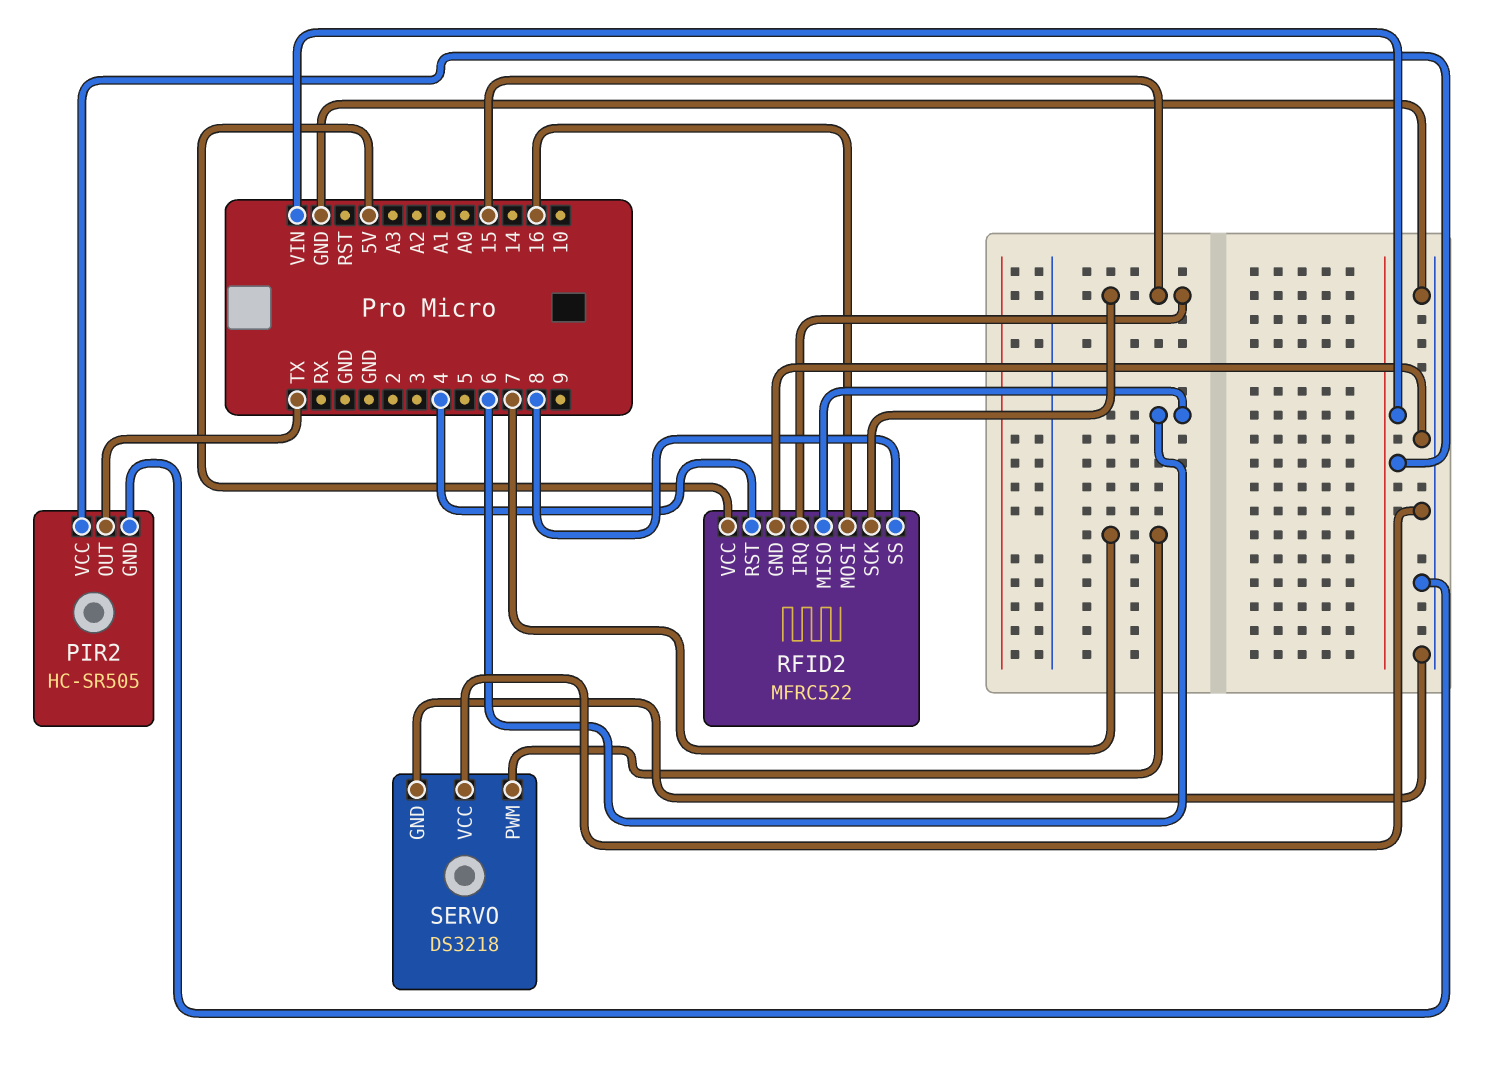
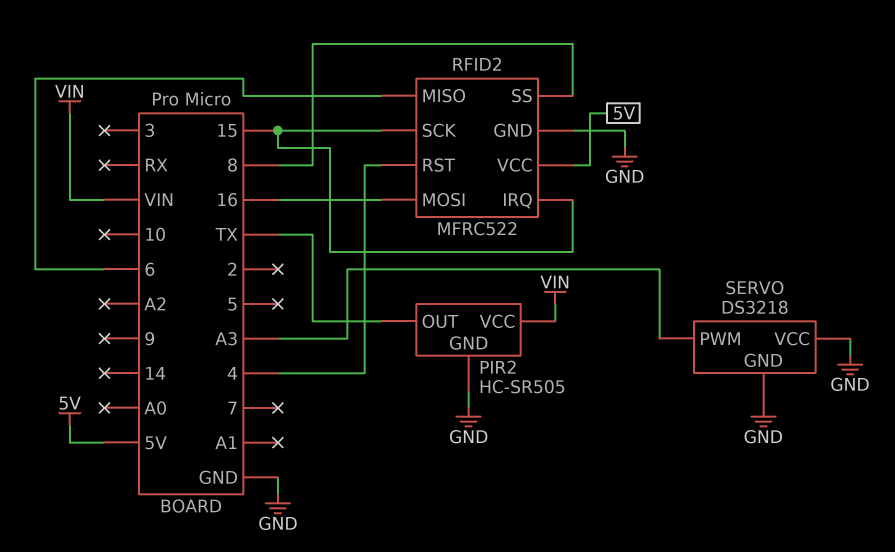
SERVO pin PWM: 7 -> A3

